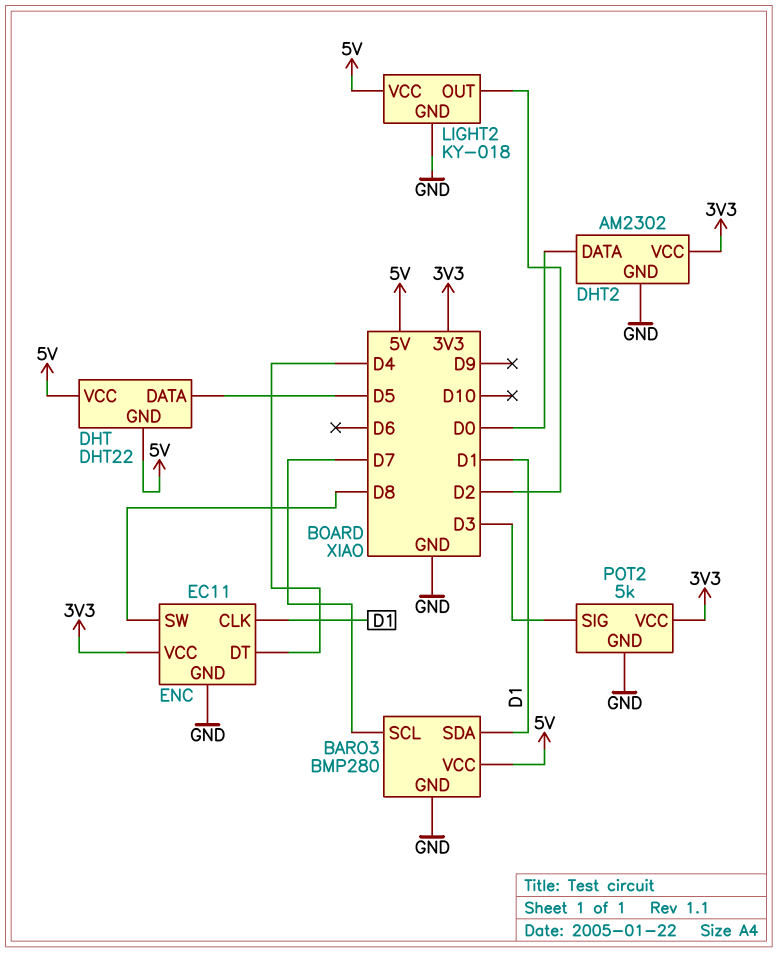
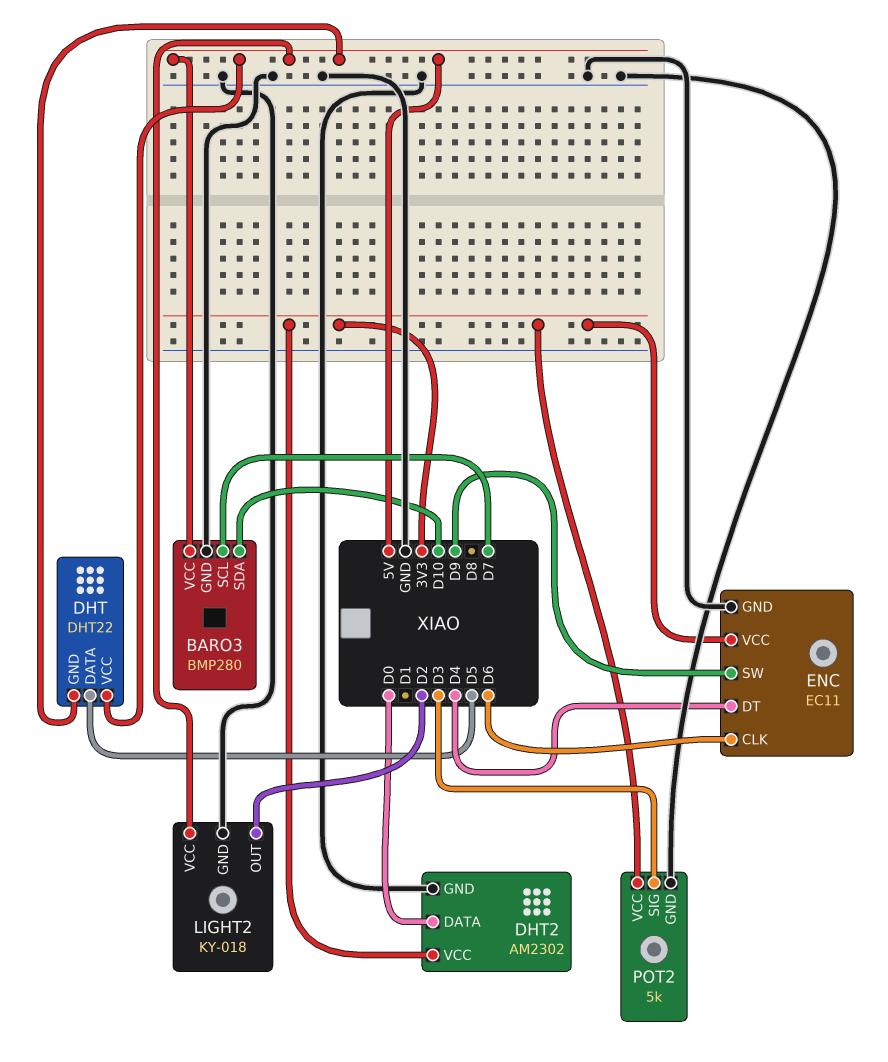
BARO3 pin SDA: D1 -> D10
ENC pin CLK: D1 -> D6
ENC pin SW: D8 -> D9

